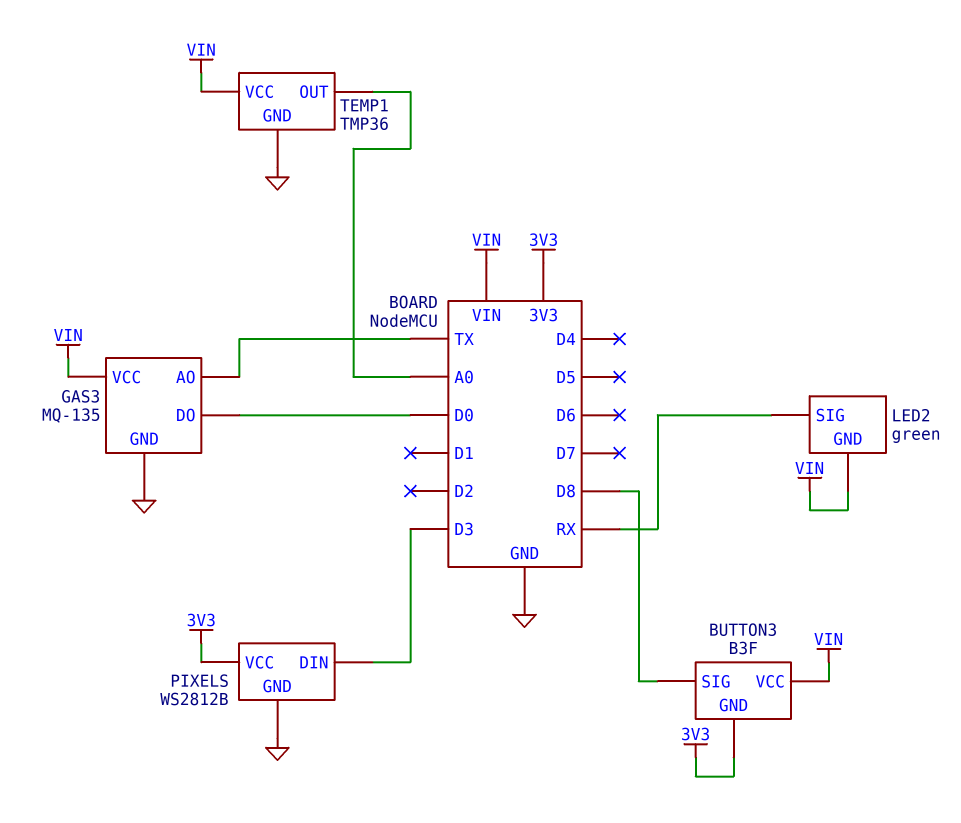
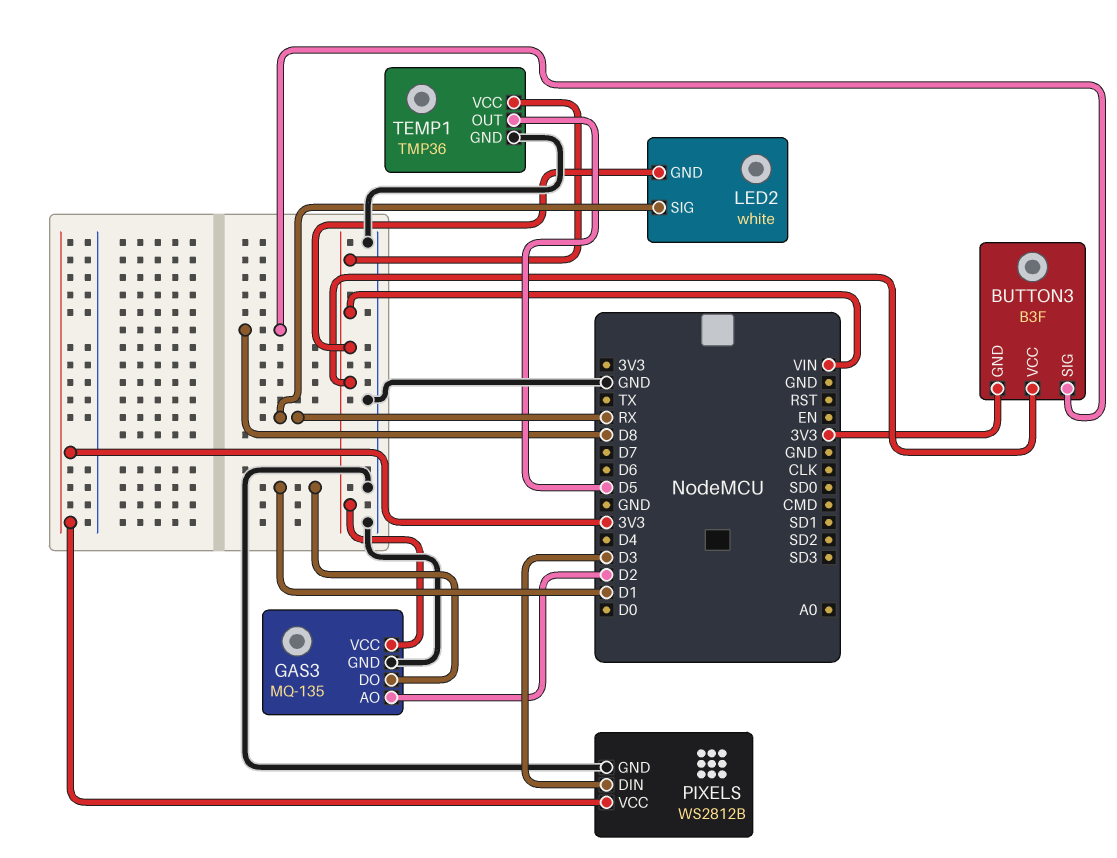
GAS3 pin AO: TX -> D2
GAS3 pin DO: D0 -> D1
LED2: green -> white
TEMP1 pin OUT: A0 -> D5

